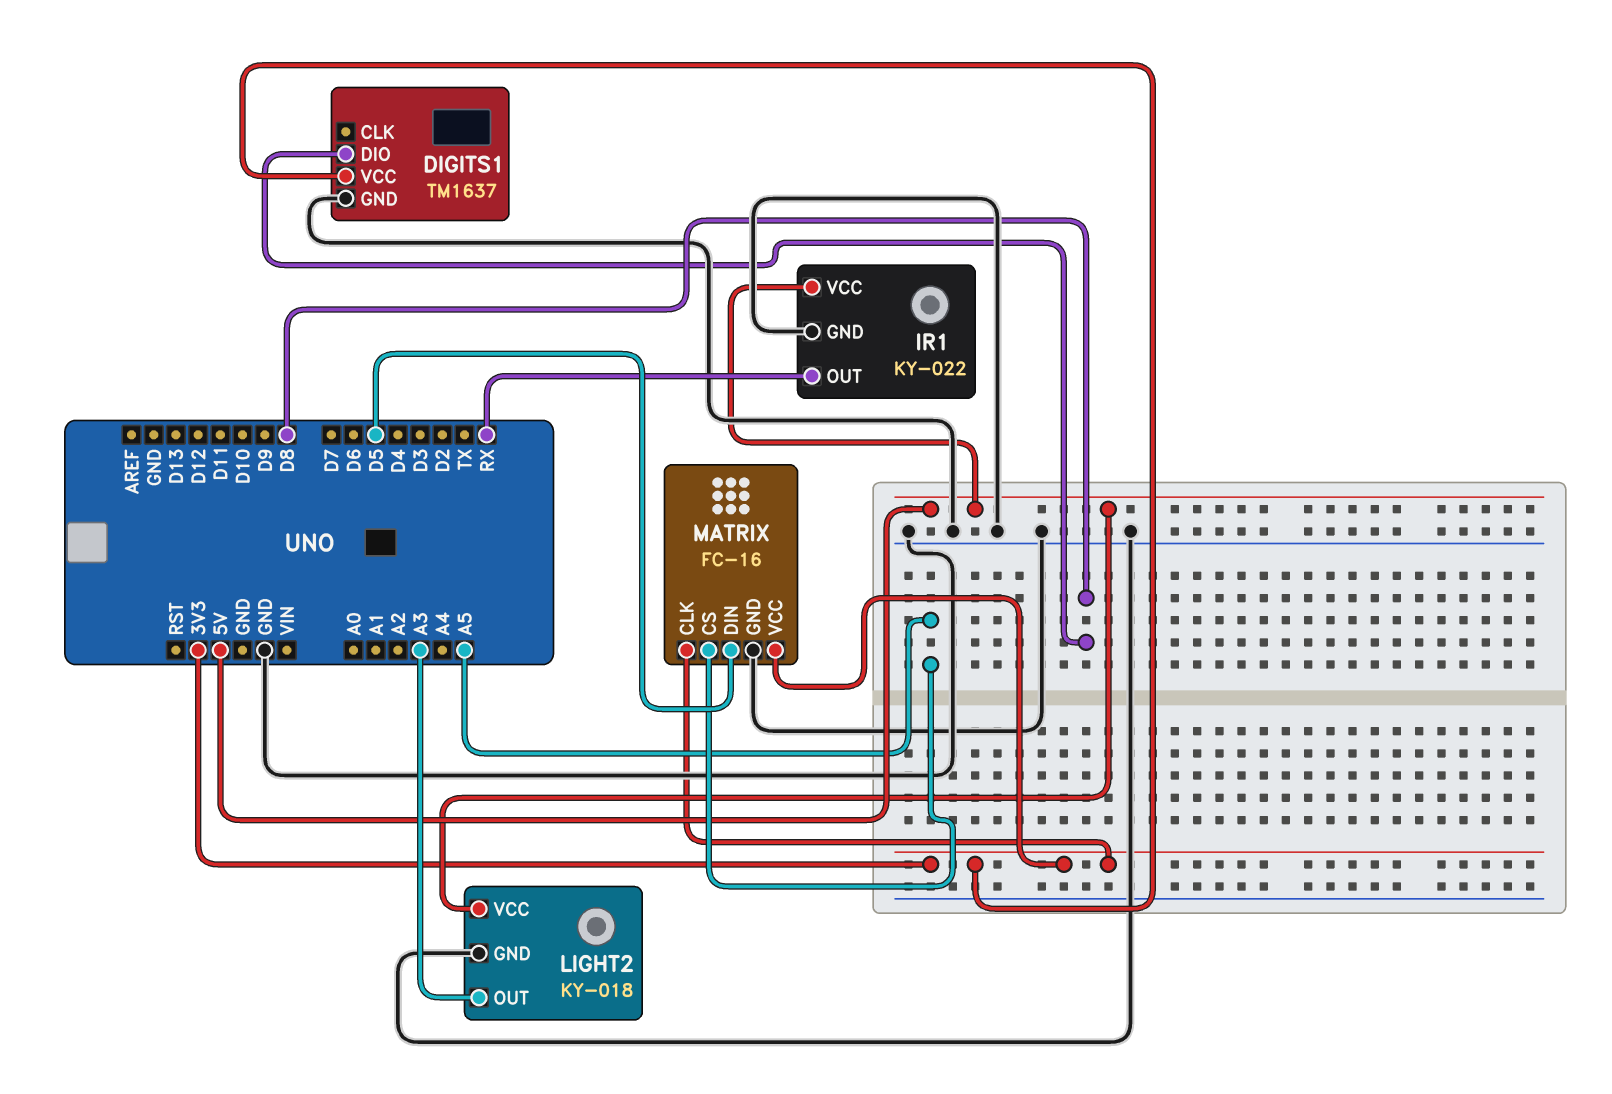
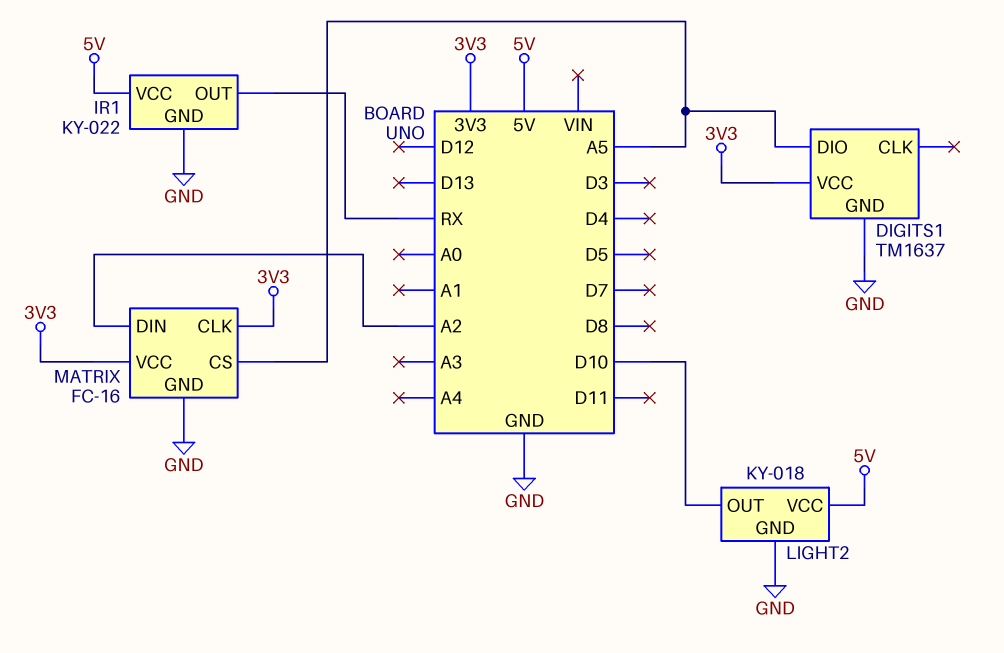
DIGITS1 pin DIO: D8 -> A5
LIGHT2 pin OUT: A3 -> D10
MATRIX pin DIN: D5 -> A2

